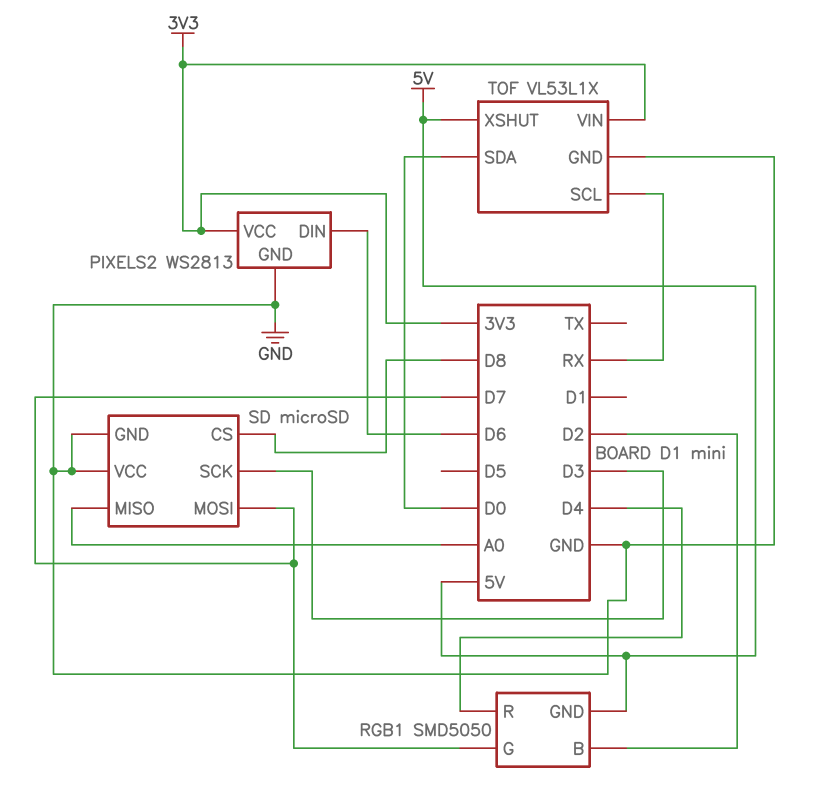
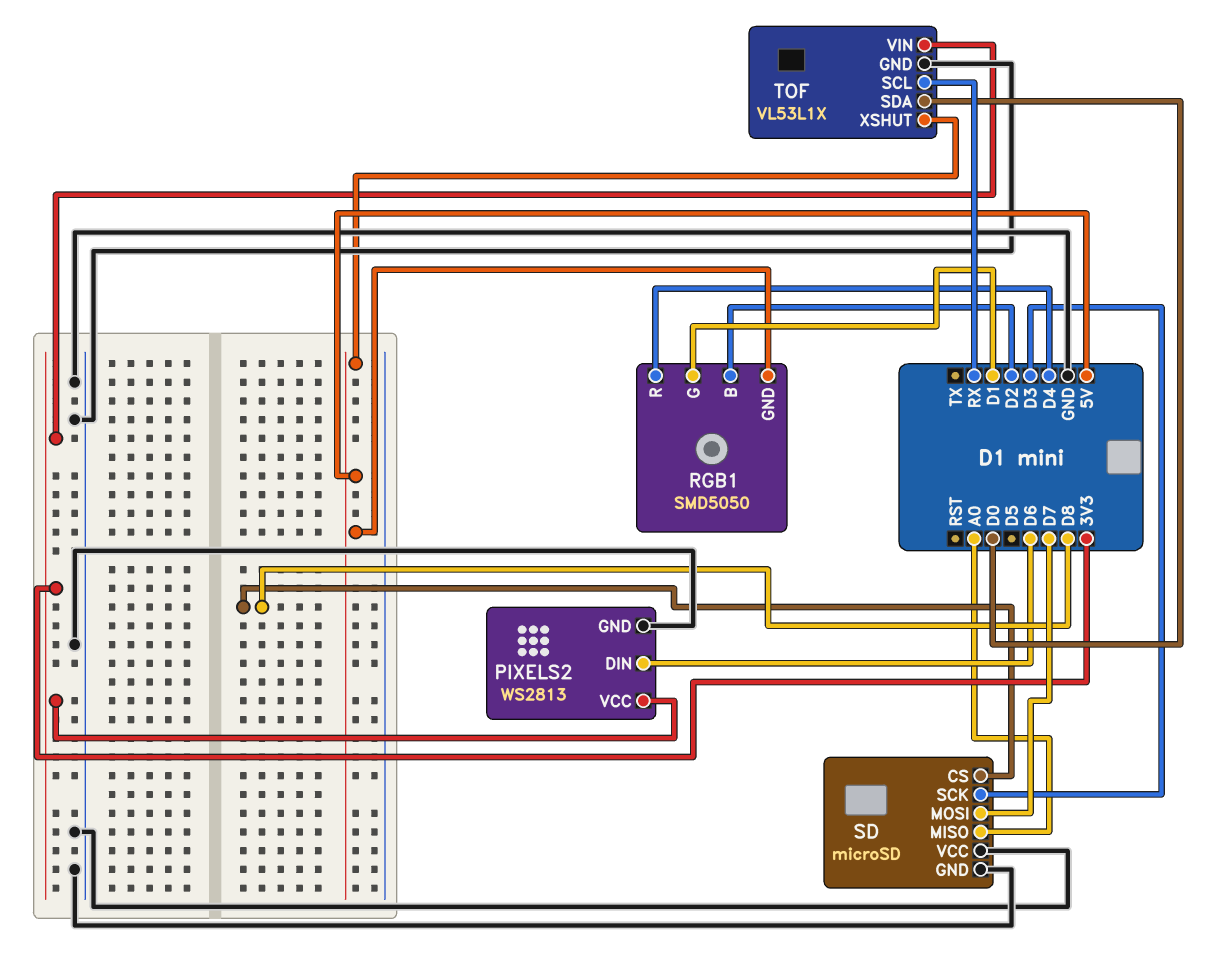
RGB1 pin G: D7 -> D1

